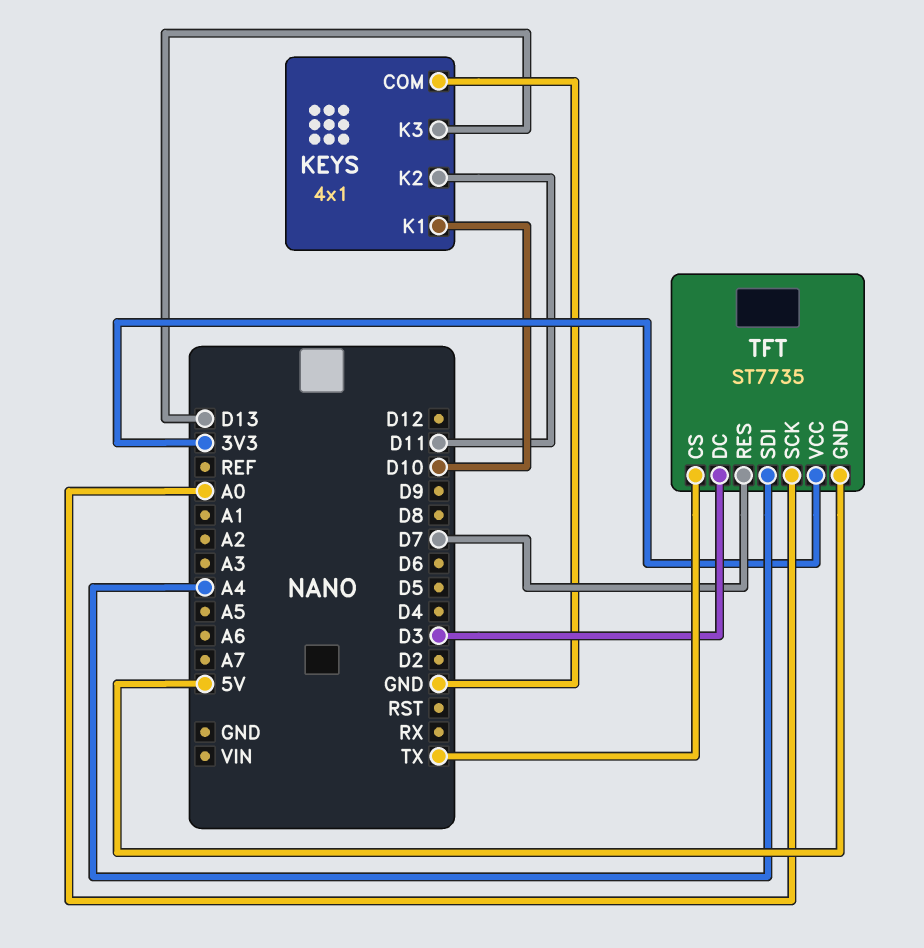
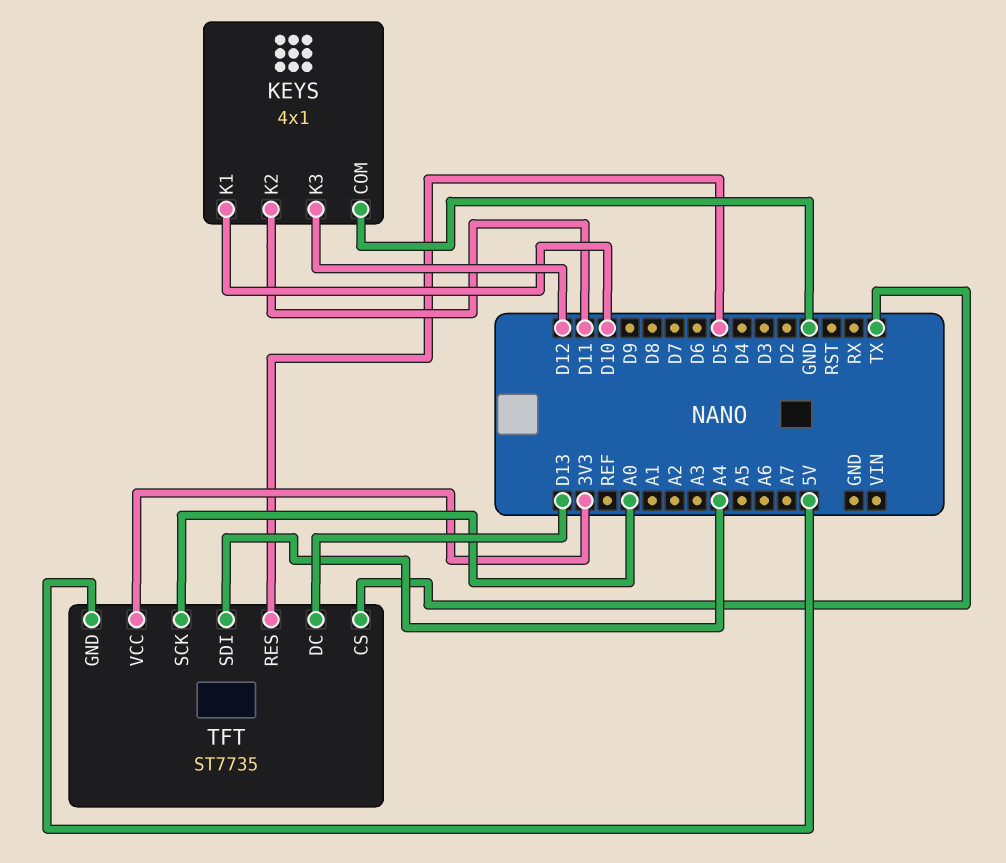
KEYS pin K3: D13 -> D12
TFT pin DC: D3 -> D13
TFT pin RES: D7 -> D5

